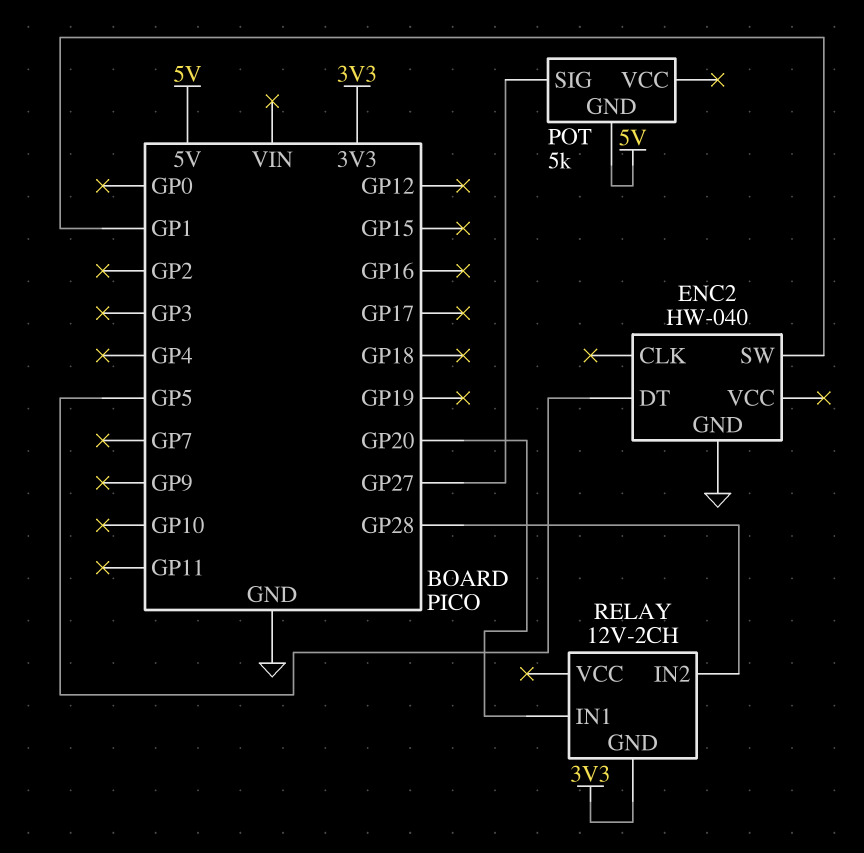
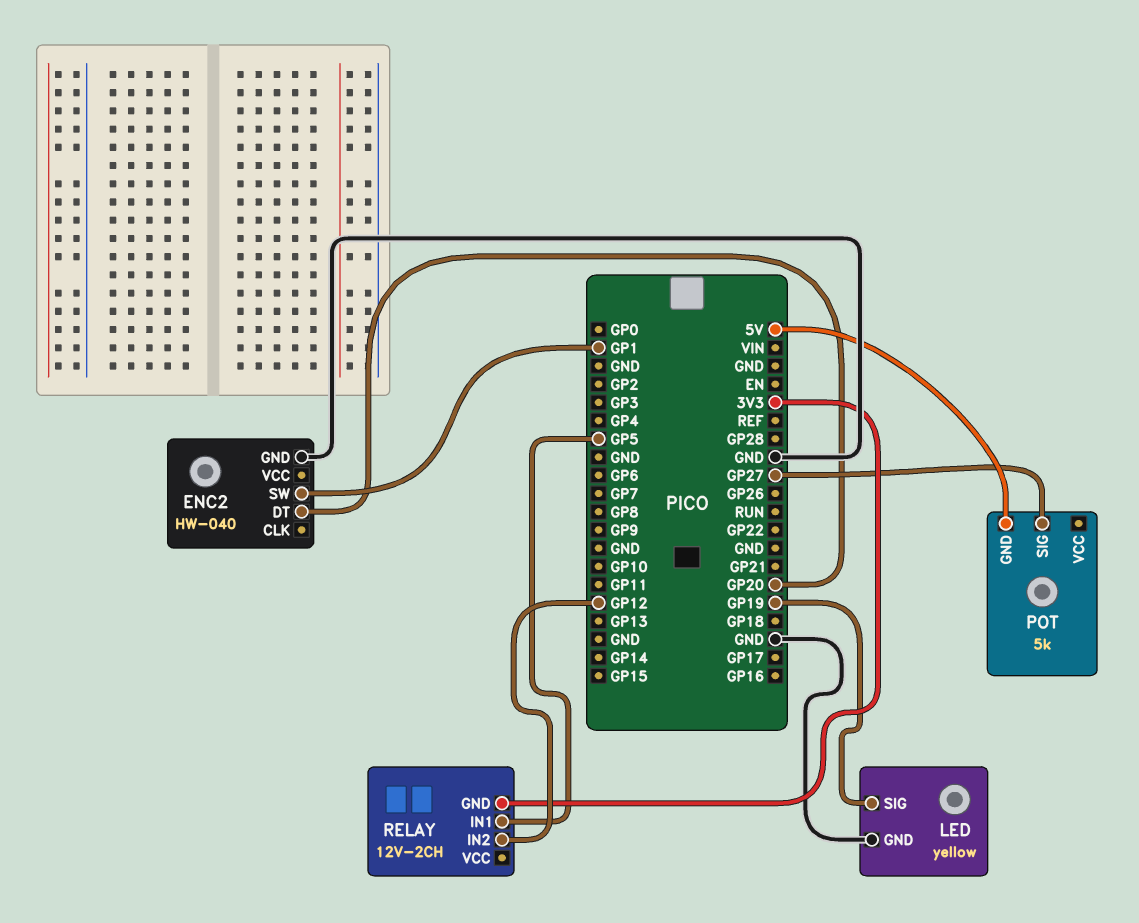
ENC2 pin DT: GP5 -> GP20
LED: none -> yellow
LED pin GND: none -> GND
LED pin SIG: none -> GP19
RELAY pin IN1: GP20 -> GP5
RELAY pin IN2: GP28 -> GP12

